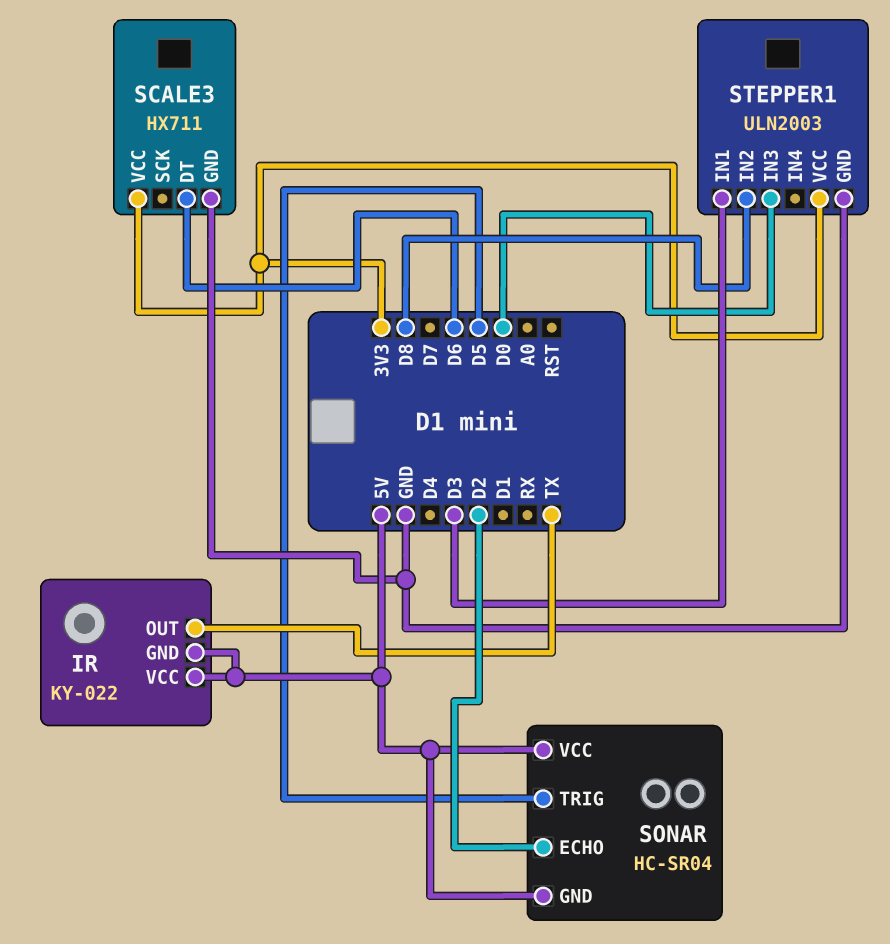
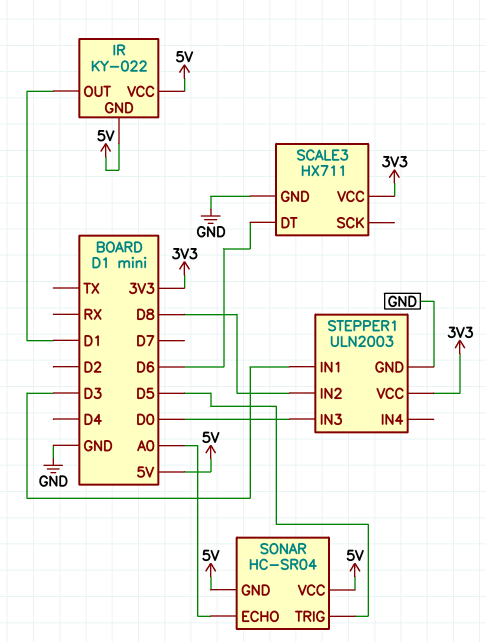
IR pin OUT: TX -> D1
SONAR pin ECHO: D2 -> A0

